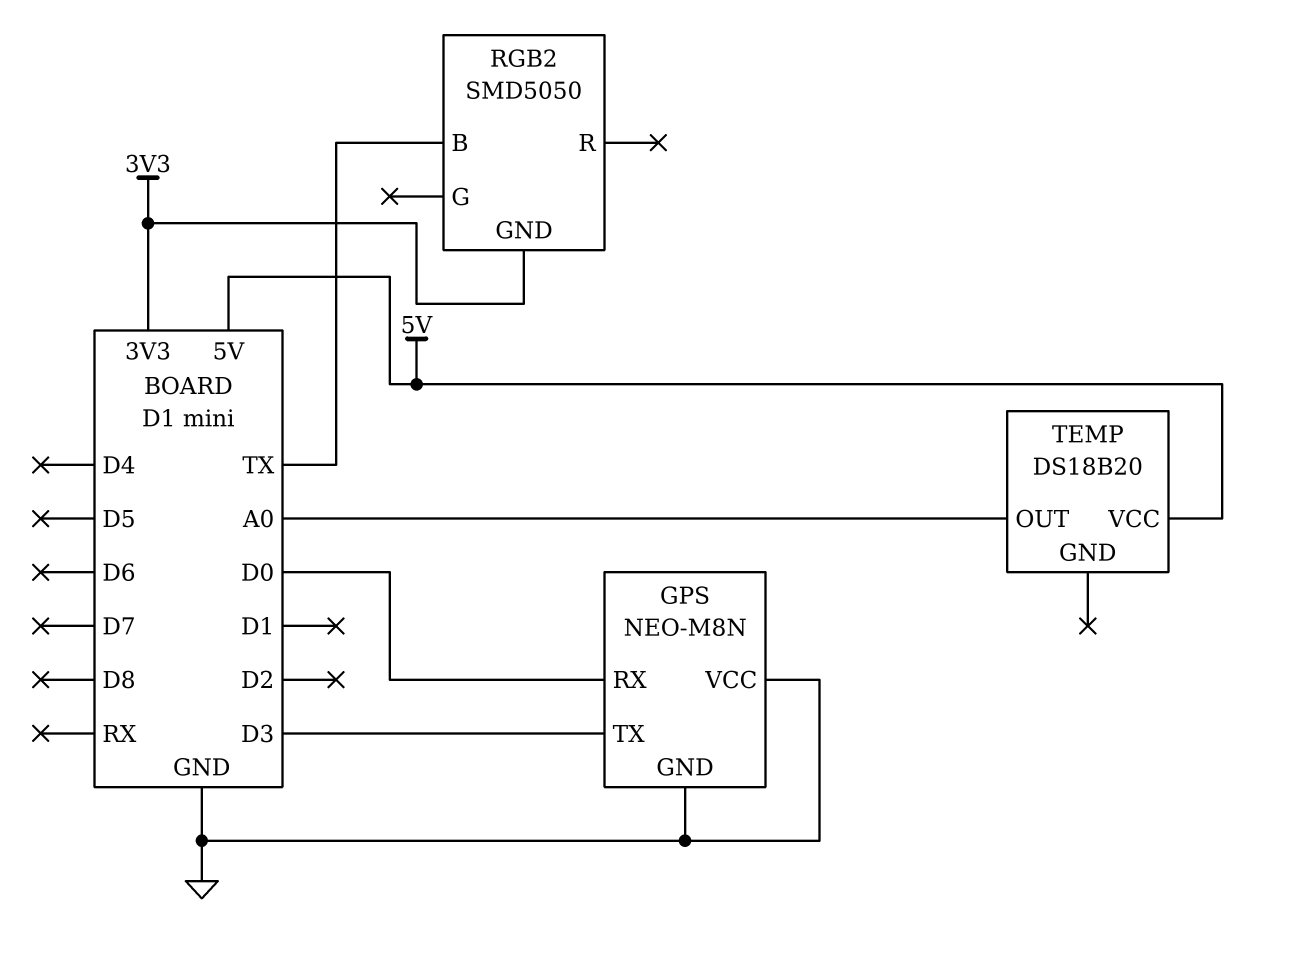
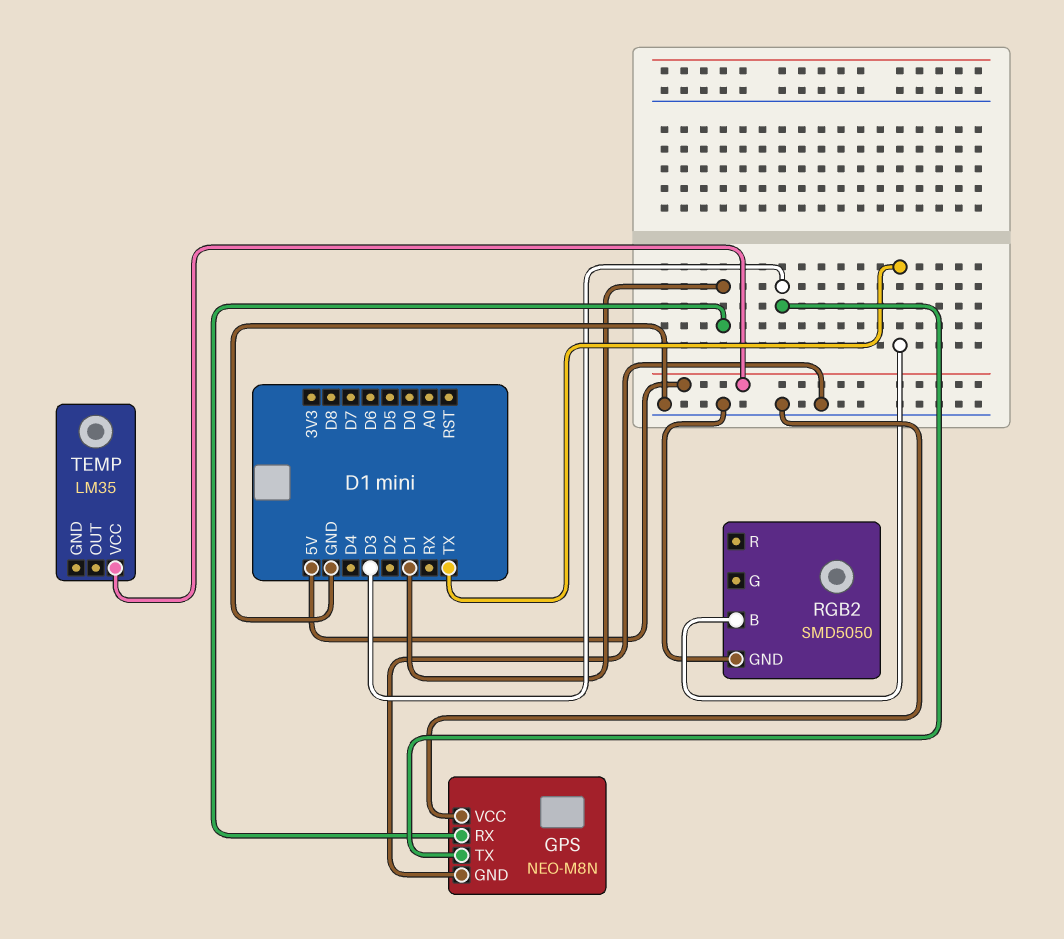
GPS pin RX: D0 -> D1
RGB2 pin GND: 3V3 -> GND
TEMP: DS18B20 -> LM35
TEMP pin OUT: A0 -> none

